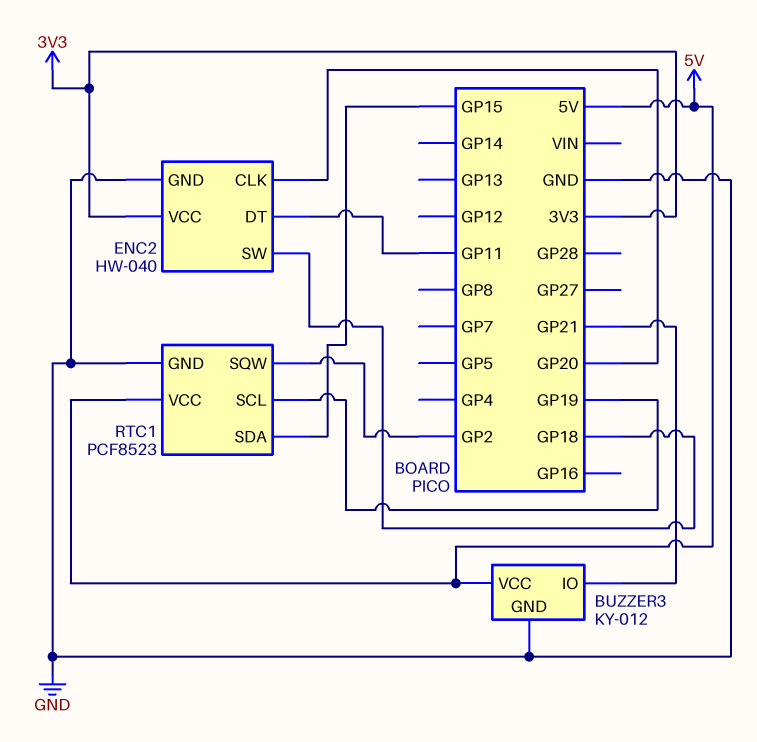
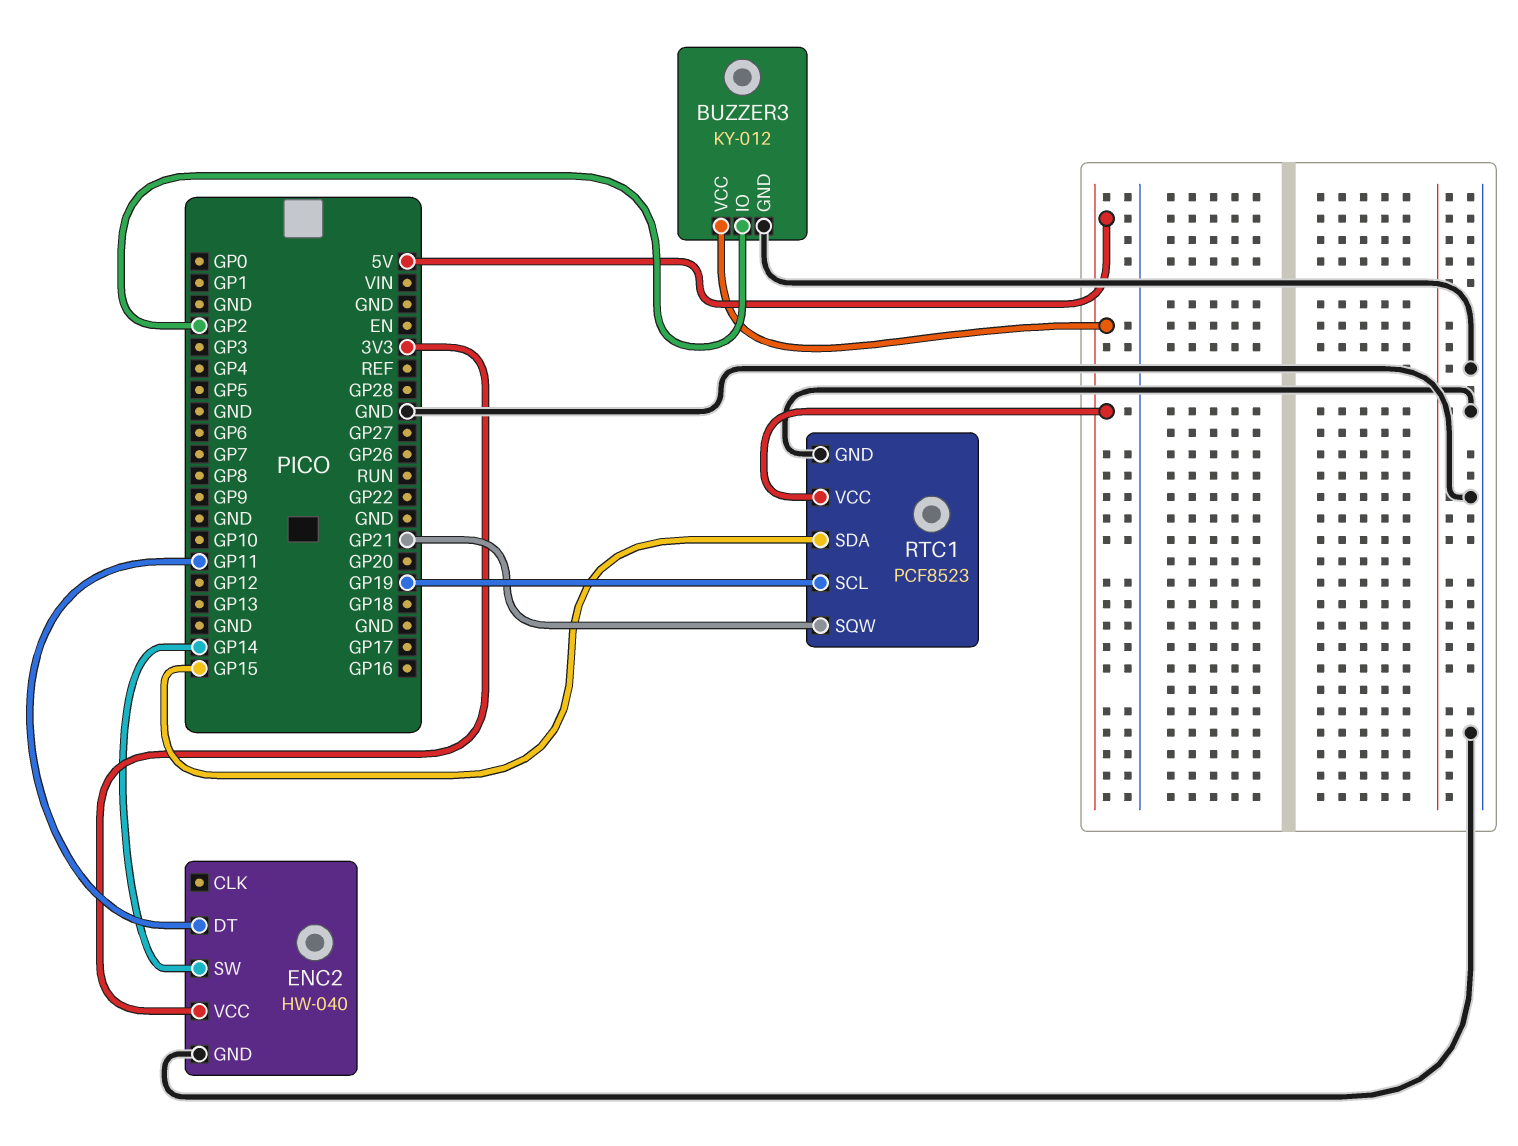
BUZZER3 pin IO: GP21 -> GP2
ENC2 pin CLK: GP20 -> none
ENC2 pin SW: GP18 -> GP14
RTC1 pin SQW: GP2 -> GP21

